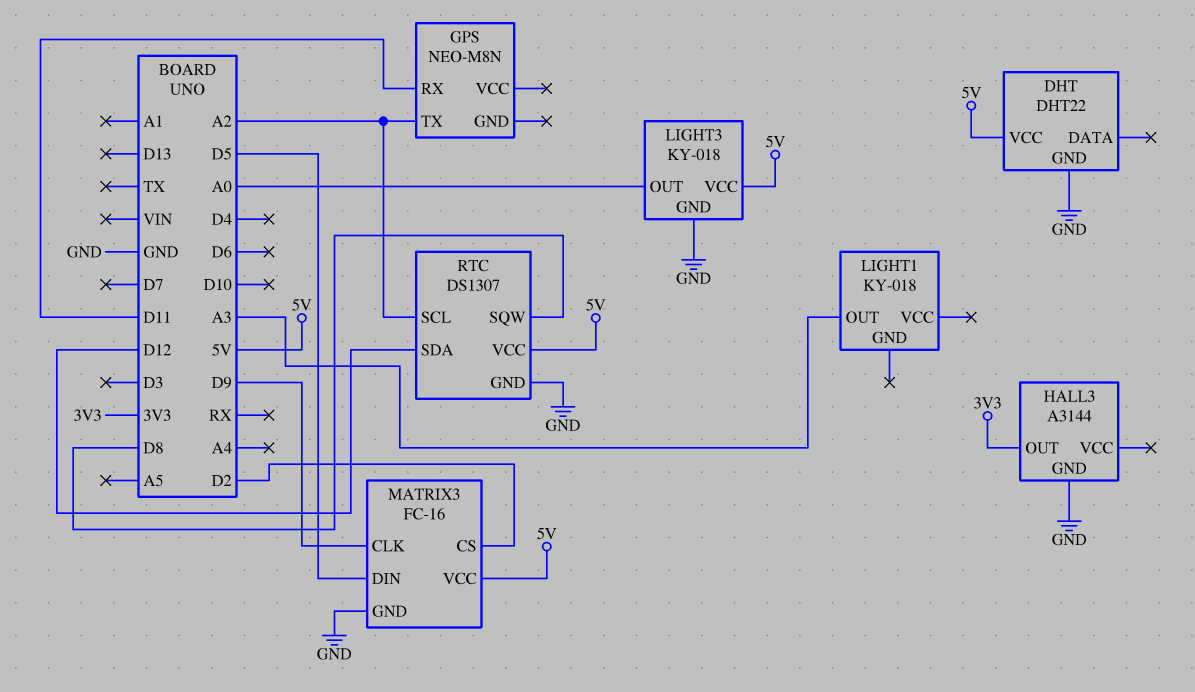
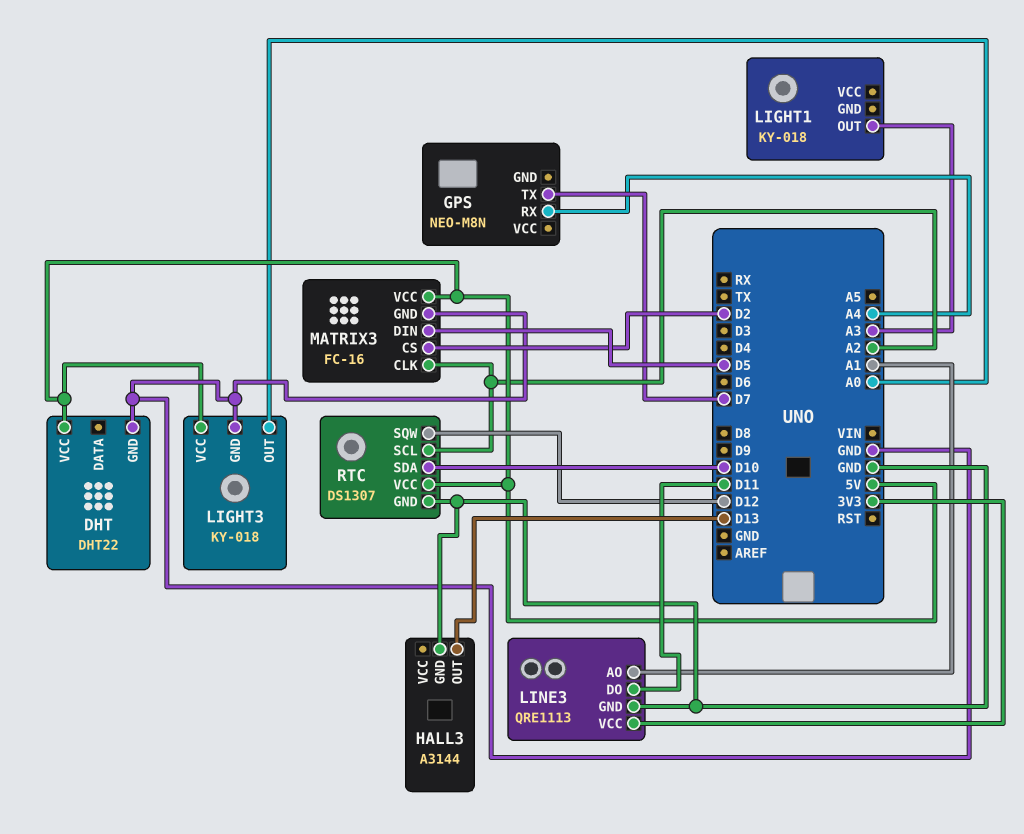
GPS pin RX: D11 -> A4
GPS pin TX: A2 -> D7
HALL3 pin OUT: 3V3 -> D13
LINE3: none -> QRE1113
LINE3 pin AO: none -> A1
LINE3 pin DO: none -> D11
LINE3 pin GND: none -> GND
LINE3 pin VCC: none -> 3V3
MATRIX3 pin CLK: D9 -> A2
RTC pin SDA: D12 -> D10
RTC pin SQW: D8 -> D12

